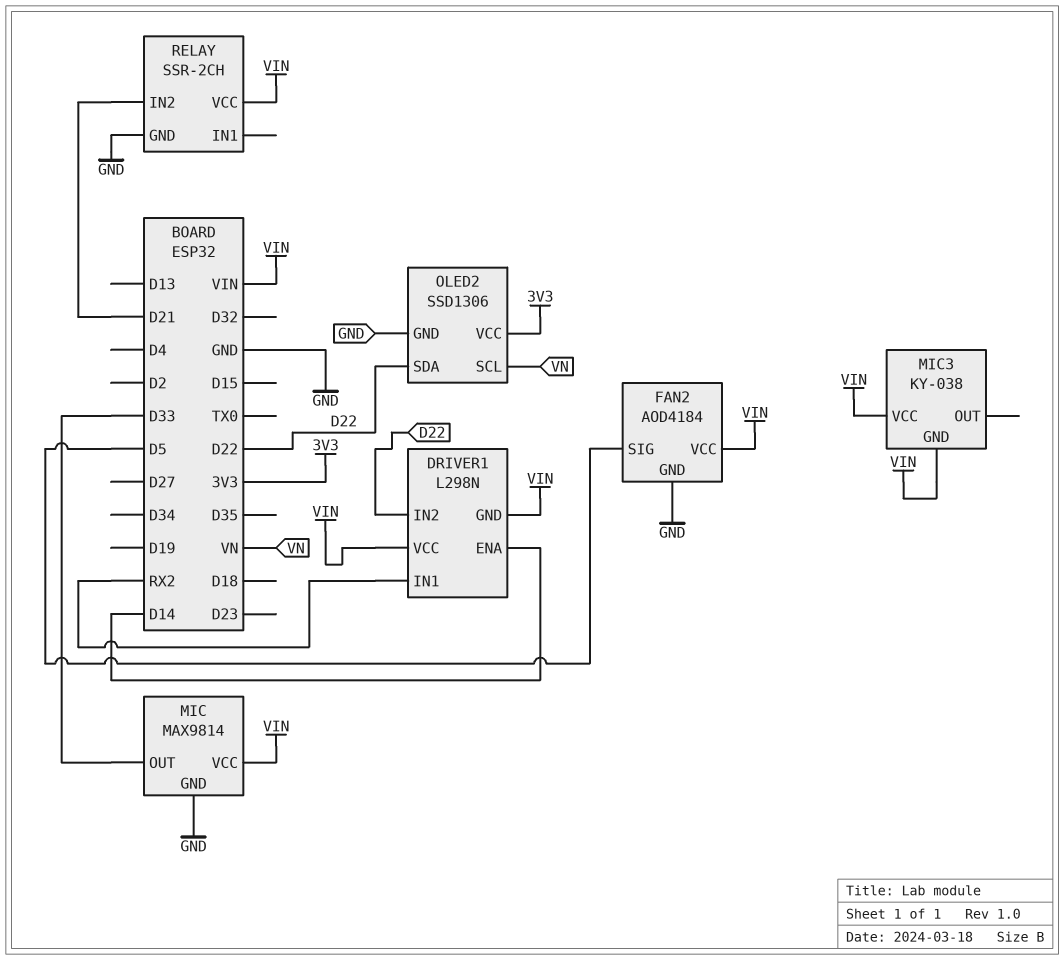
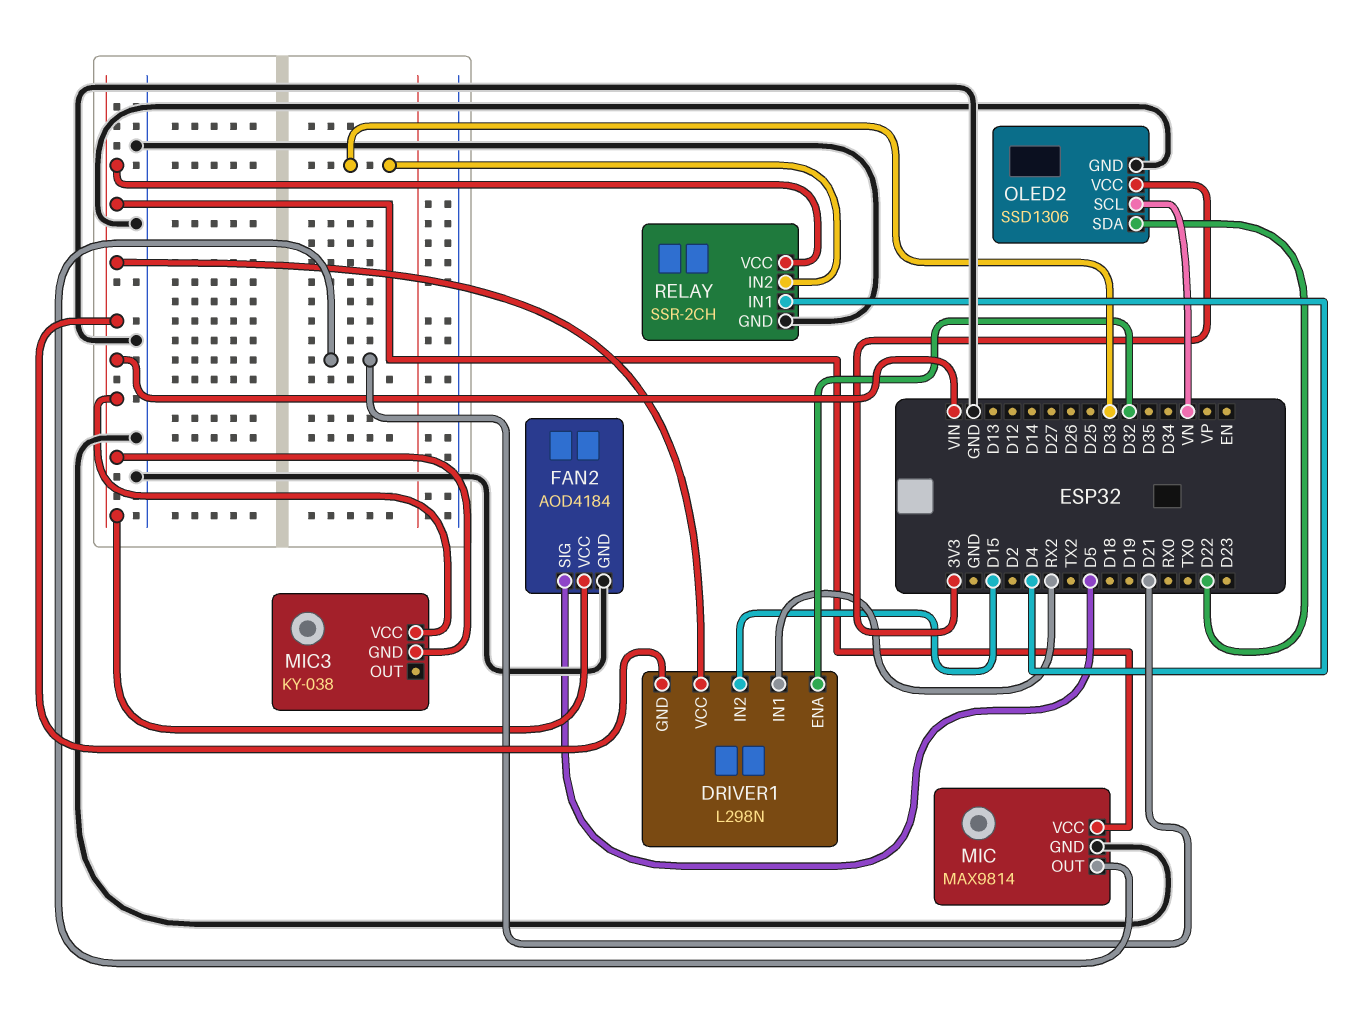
DRIVER1 pin ENA: D14 -> D32
DRIVER1 pin IN2: D22 -> D15
MIC pin OUT: D33 -> D21
RELAY pin IN1: none -> D4
RELAY pin IN2: D21 -> D33

